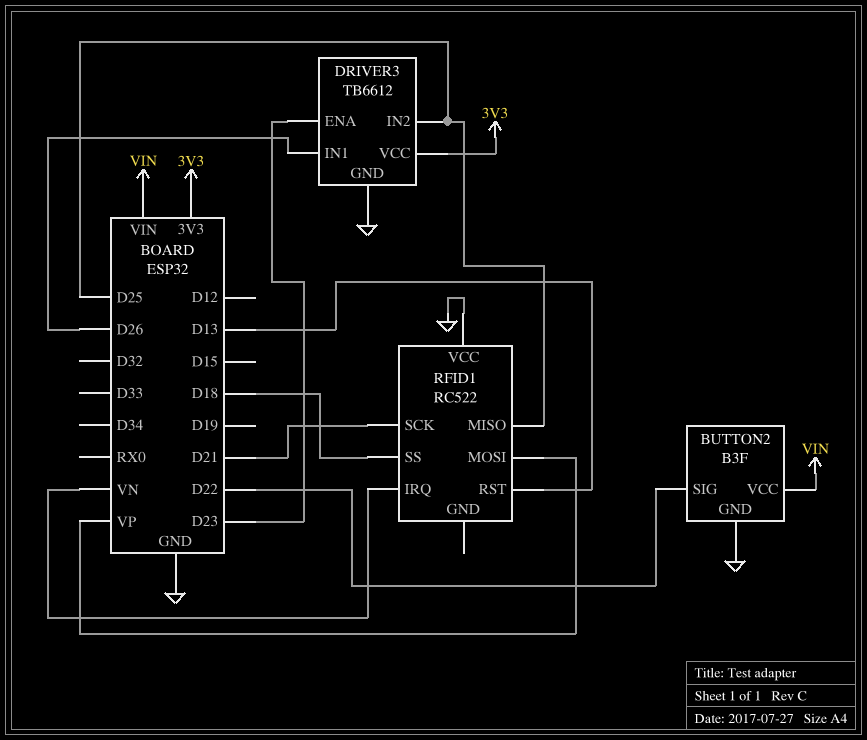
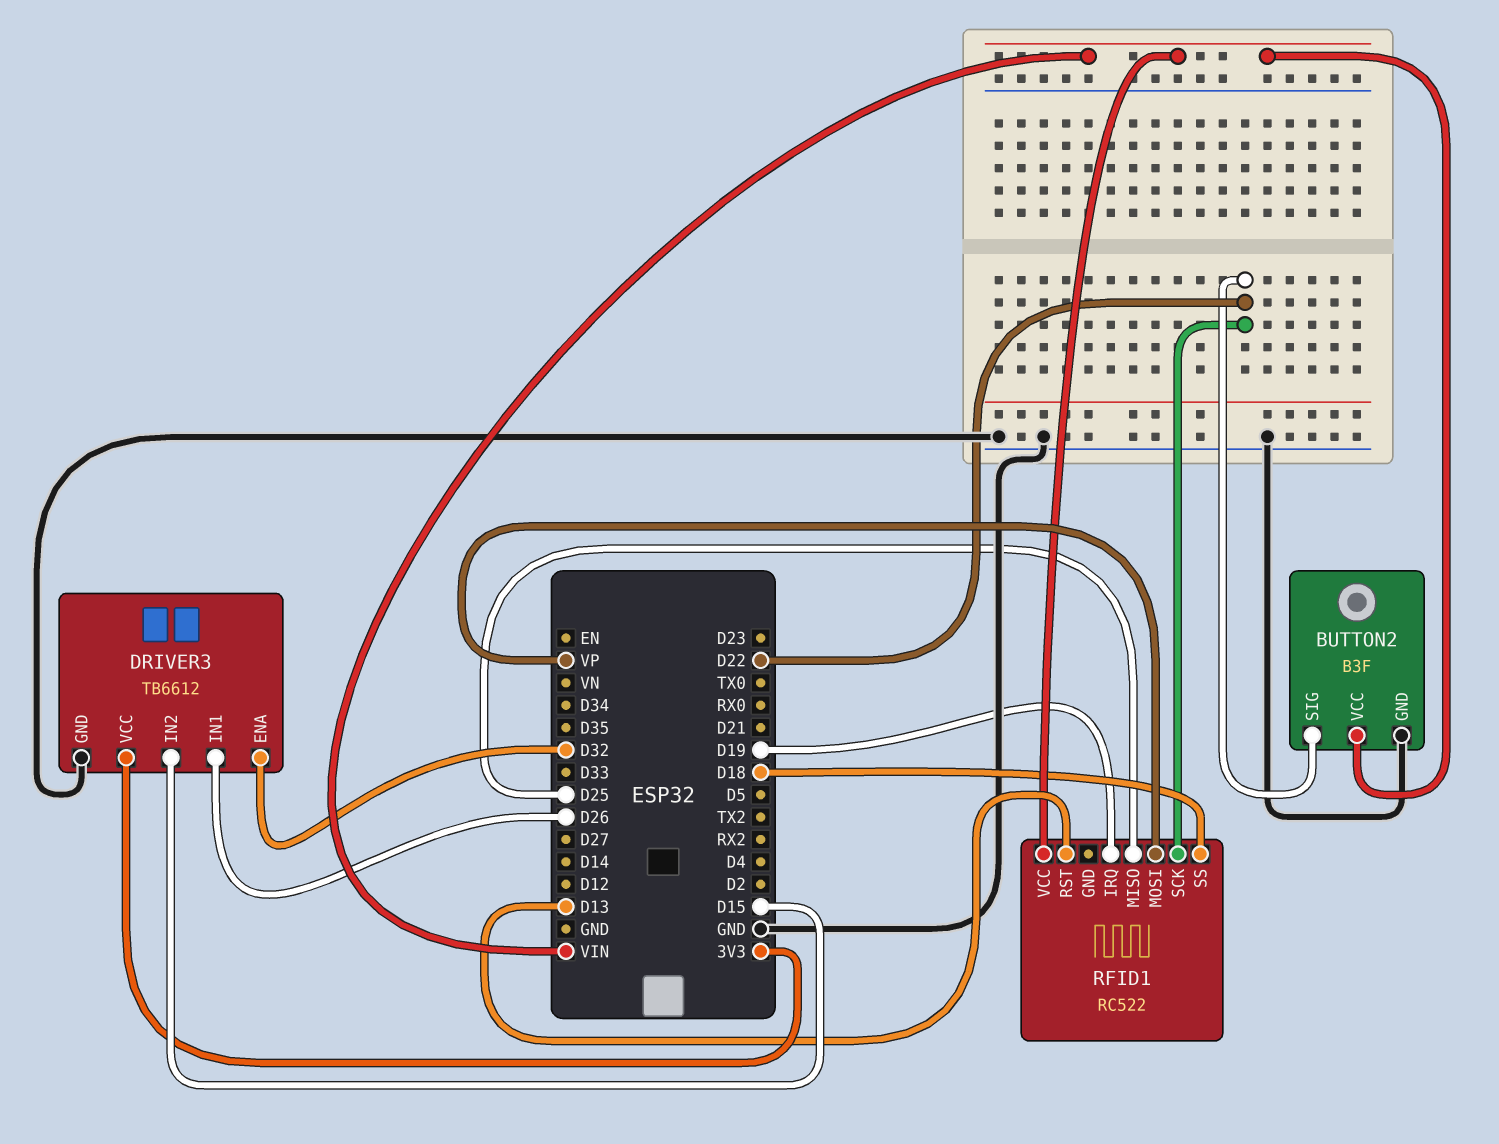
DRIVER3 pin ENA: D23 -> D32
DRIVER3 pin IN2: D25 -> D15
RFID1 pin IRQ: VN -> D19
RFID1 pin SCK: D21 -> D22
RFID1 pin VCC: GND -> VIN

